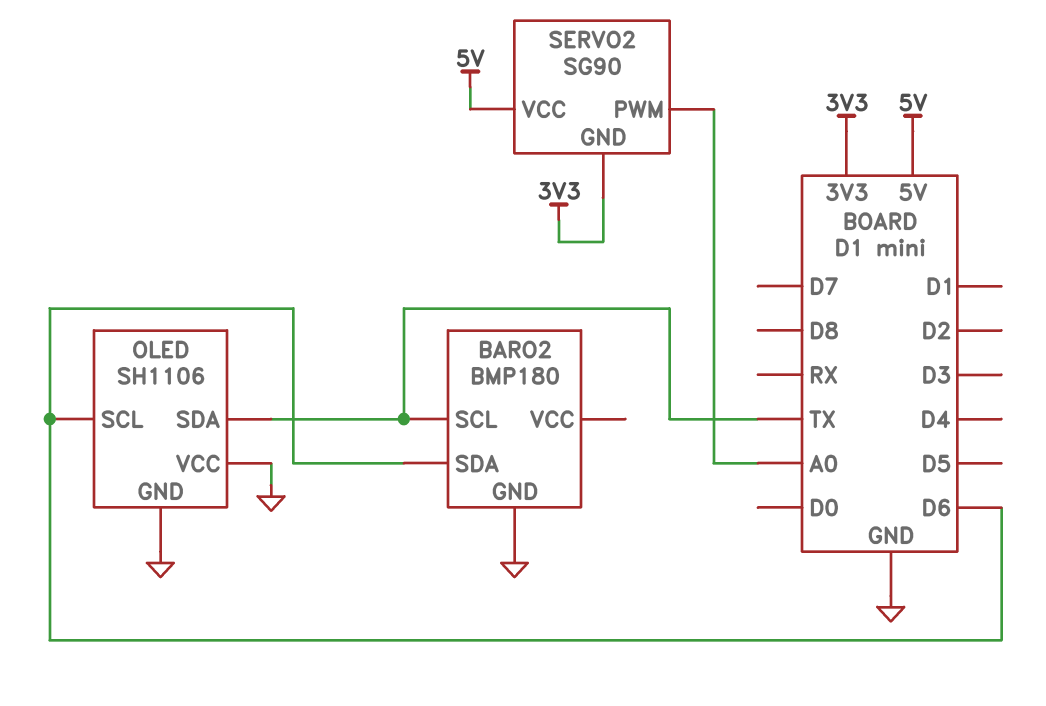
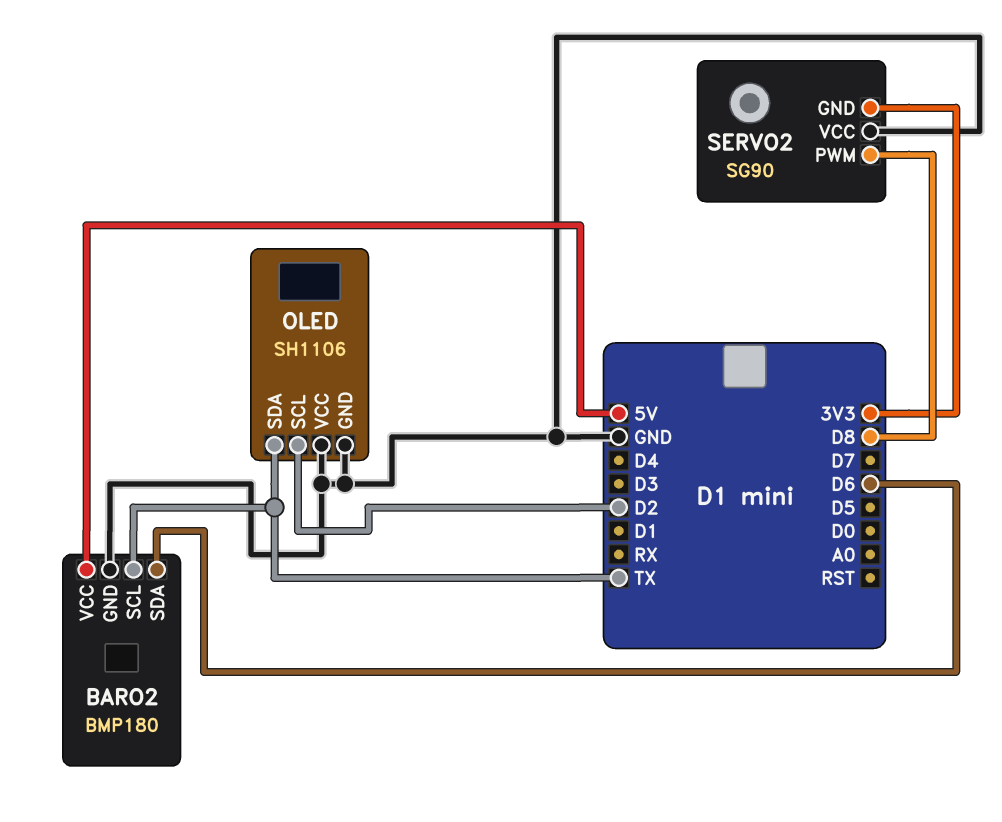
BARO2 pin VCC: none -> 5V
OLED pin SCL: D6 -> D2
SERVO2 pin PWM: A0 -> D8
SERVO2 pin VCC: 5V -> GND

